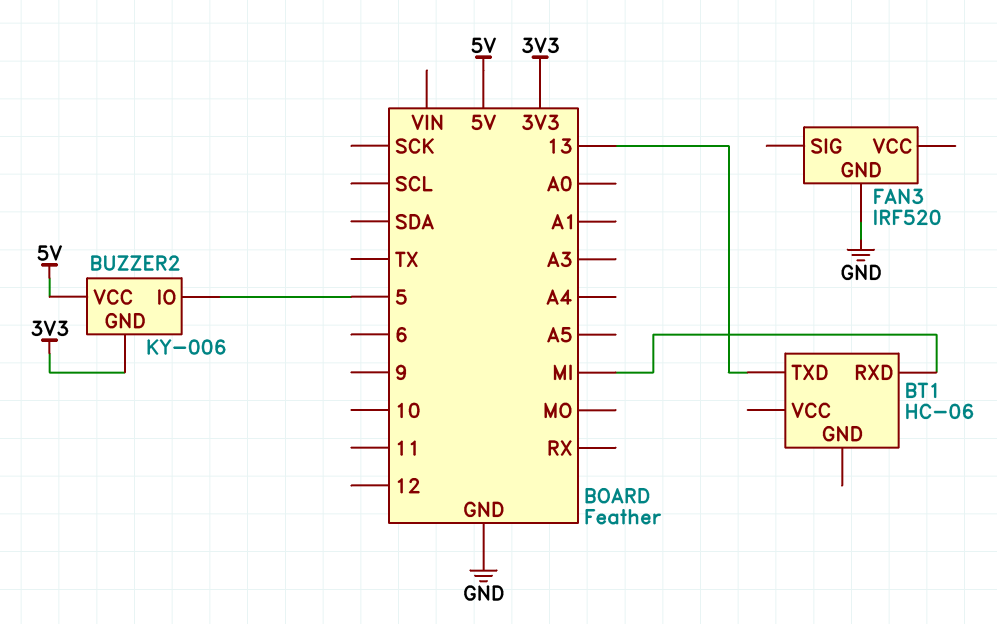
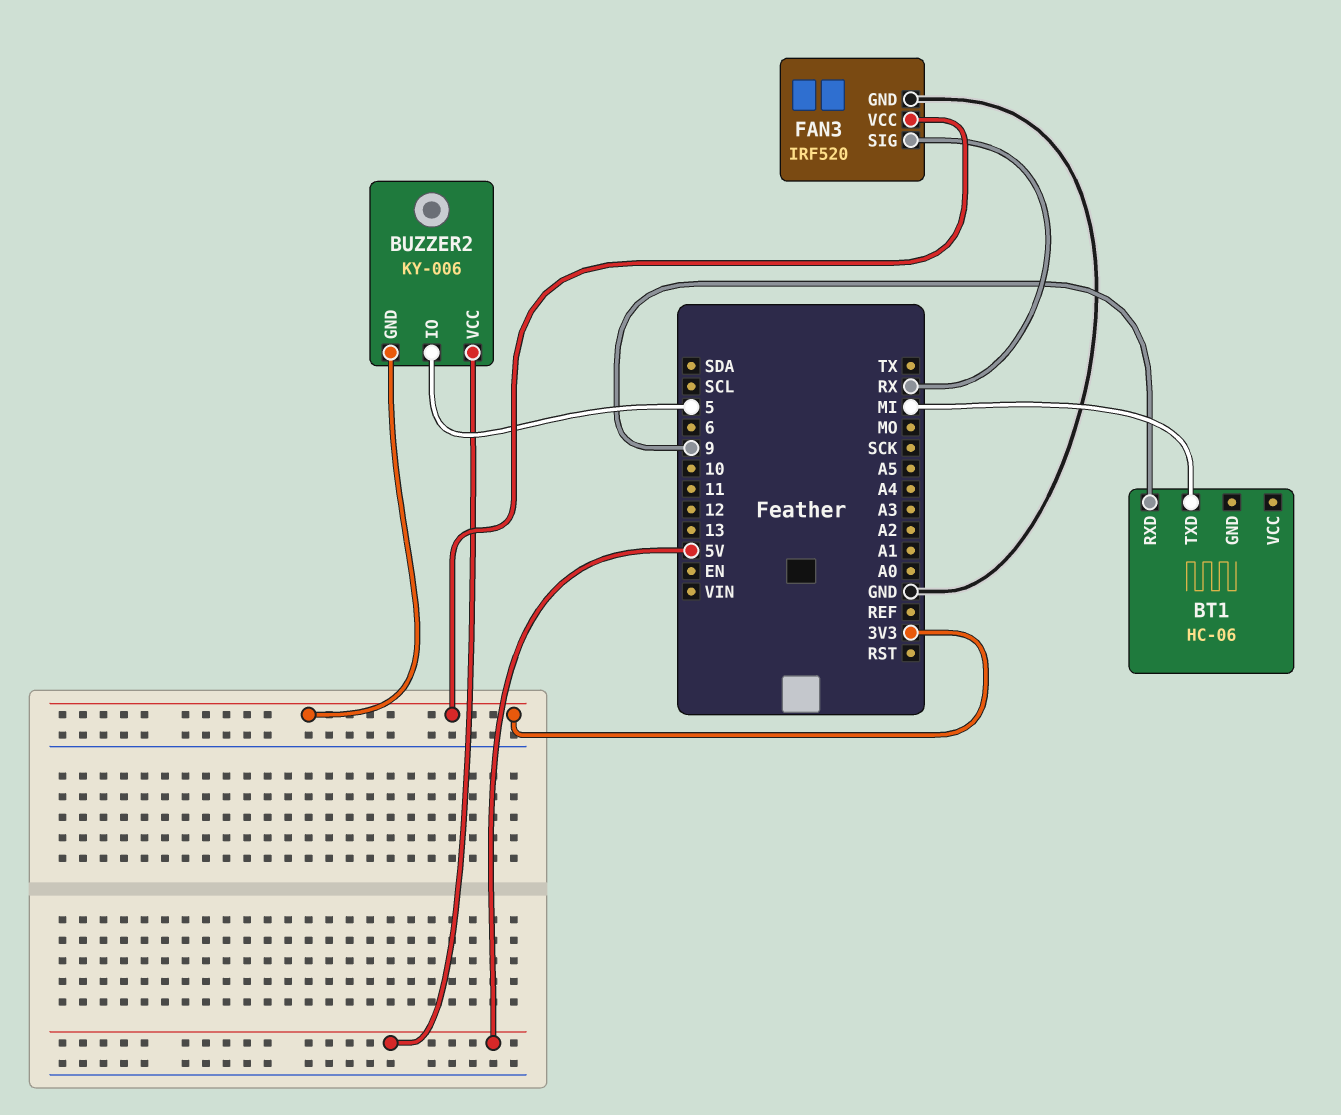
BT1 pin RXD: MI -> 9
BT1 pin TXD: 13 -> MI
FAN3 pin SIG: none -> RX
FAN3 pin VCC: none -> 3V3

